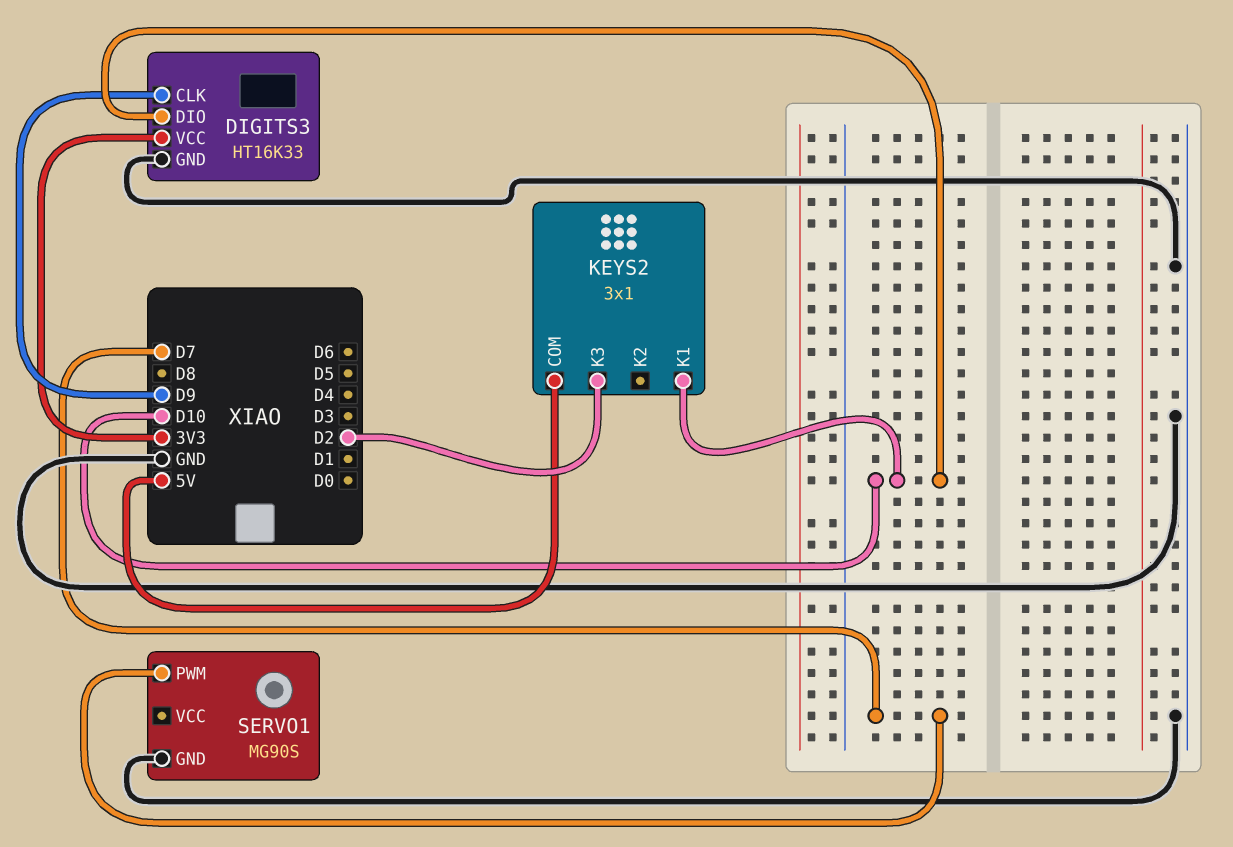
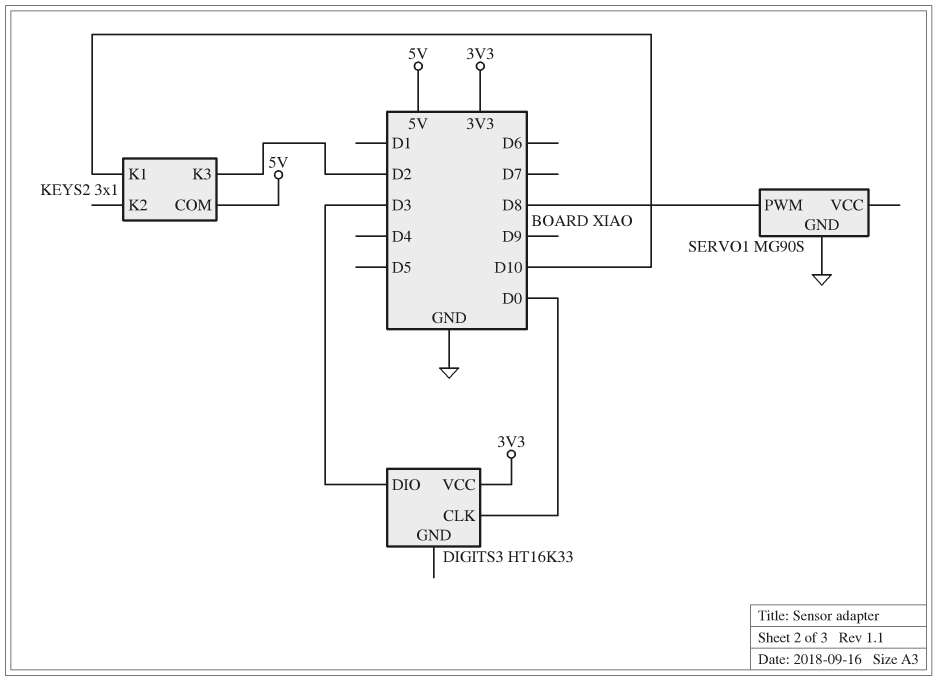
DIGITS3 pin CLK: D9 -> D0
DIGITS3 pin DIO: D10 -> D3
DIGITS3 pin GND: GND -> none
SERVO1 pin PWM: D7 -> D8

